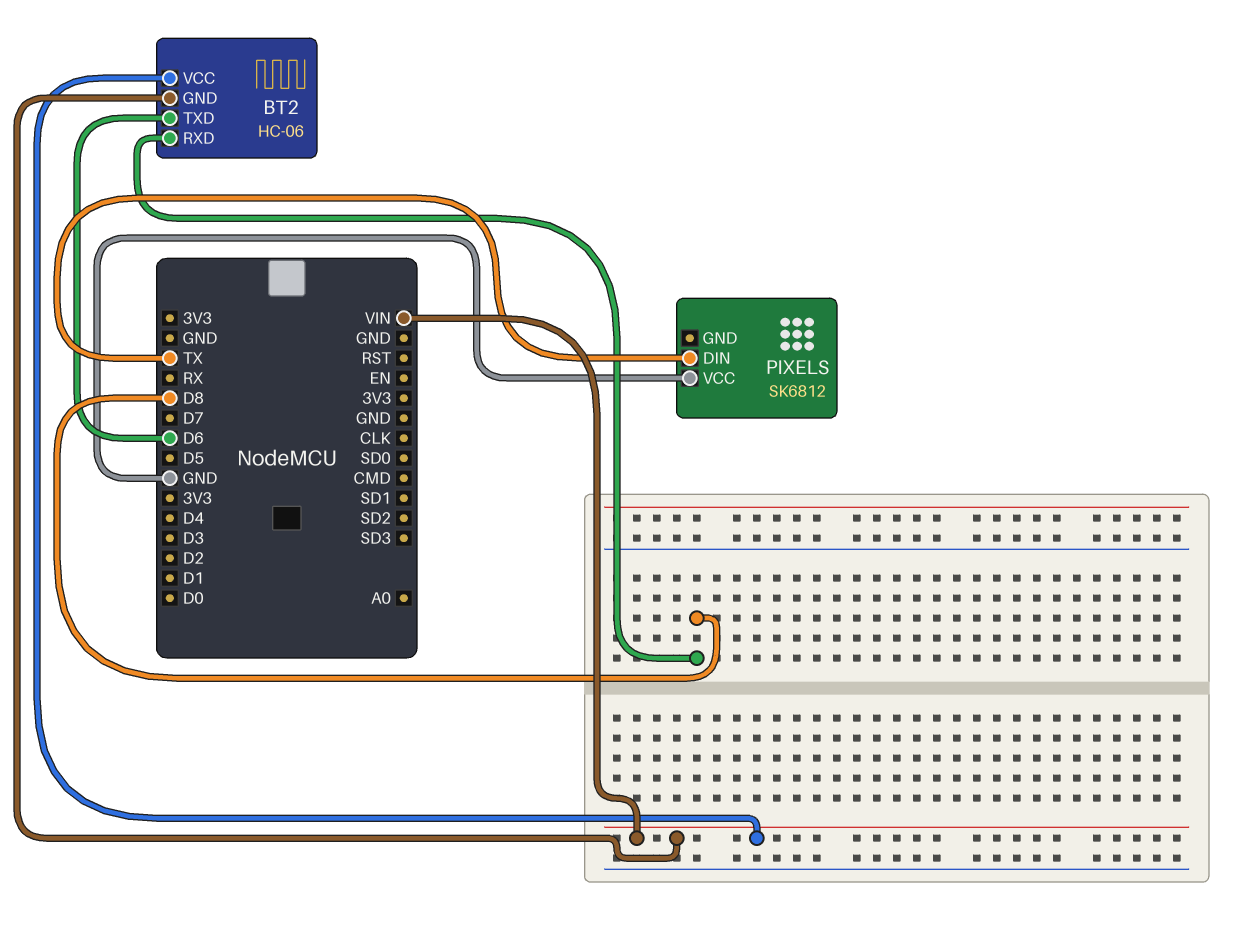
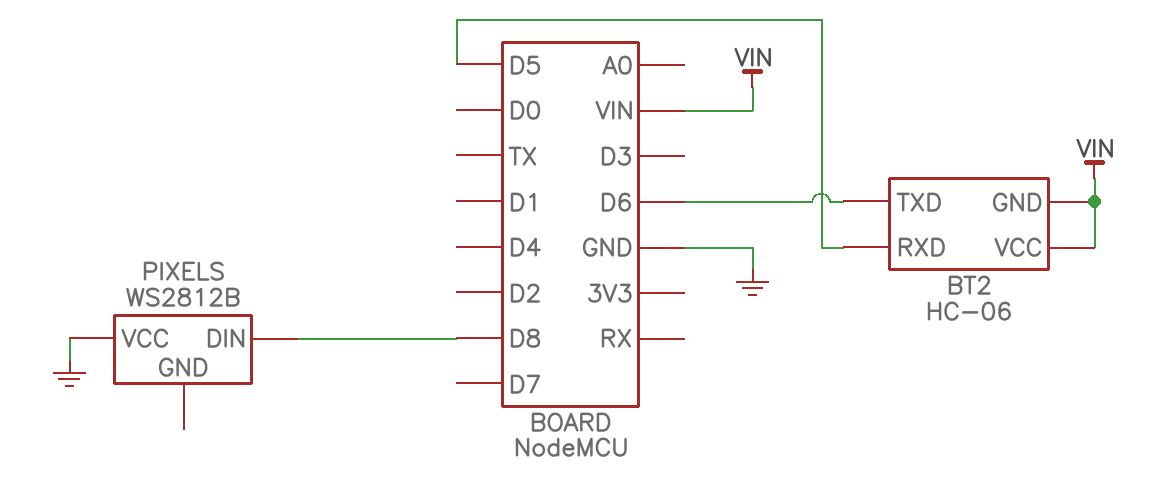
BT2 pin RXD: D8 -> D5
PIXELS: SK6812 -> WS2812B
PIXELS pin DIN: TX -> D8

